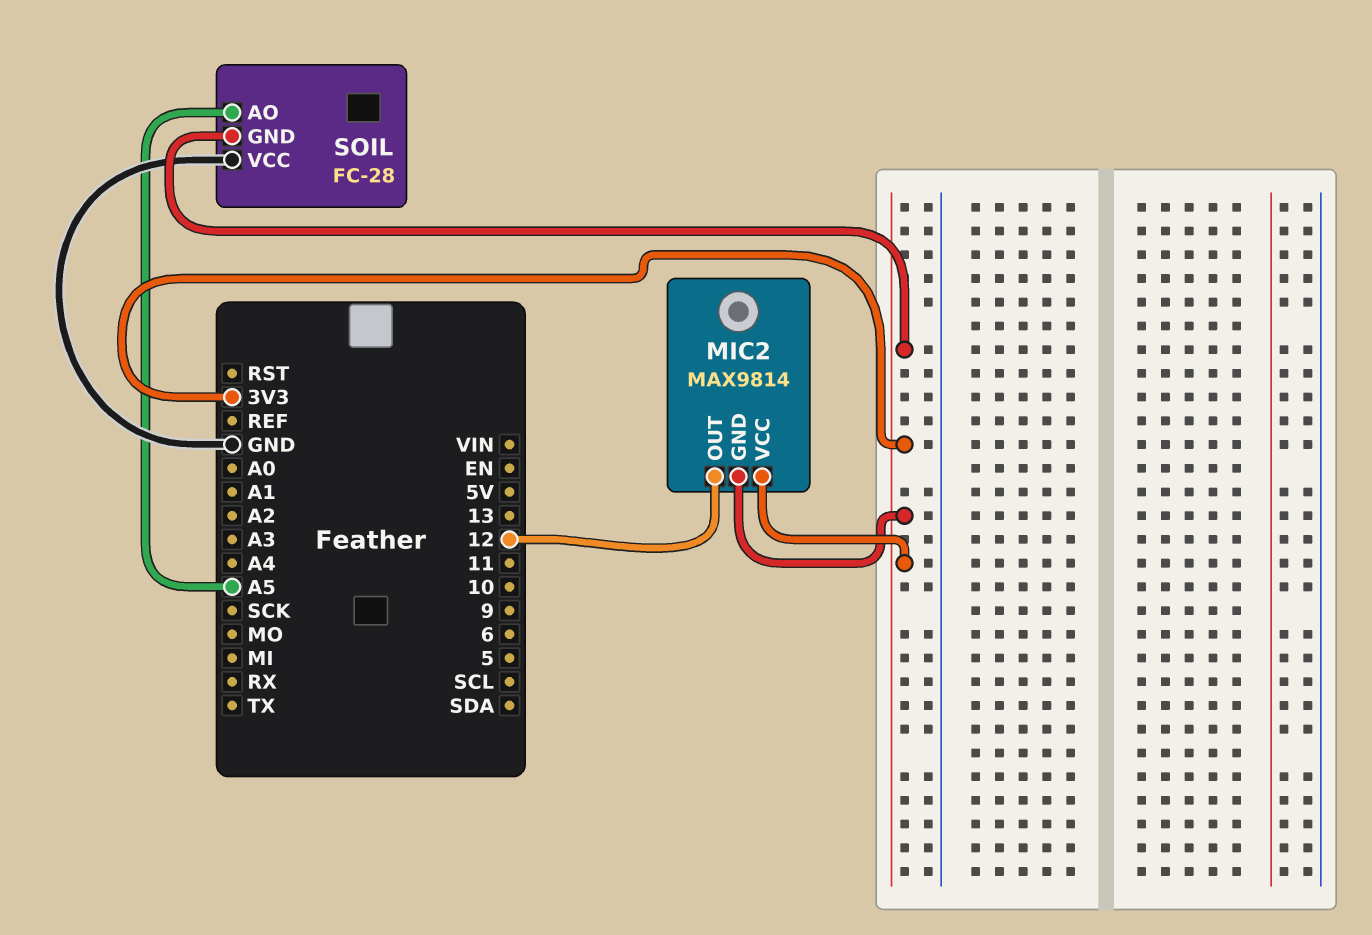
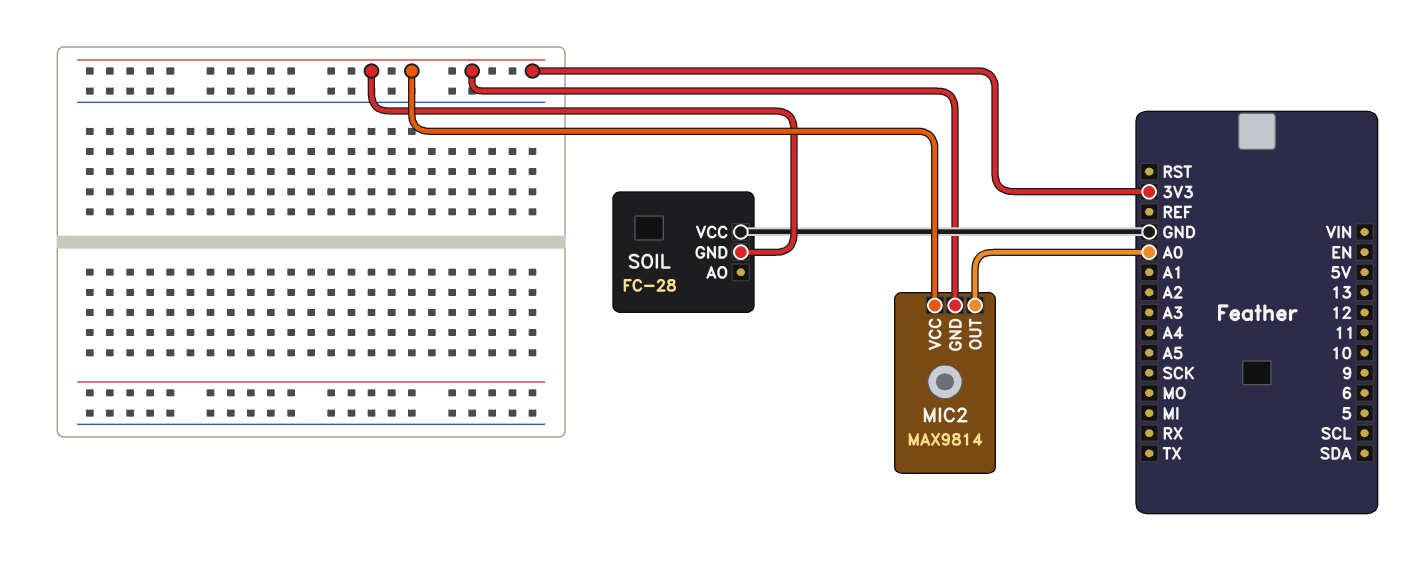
MIC2 pin OUT: 12 -> A0
SOIL pin AO: A5 -> none

